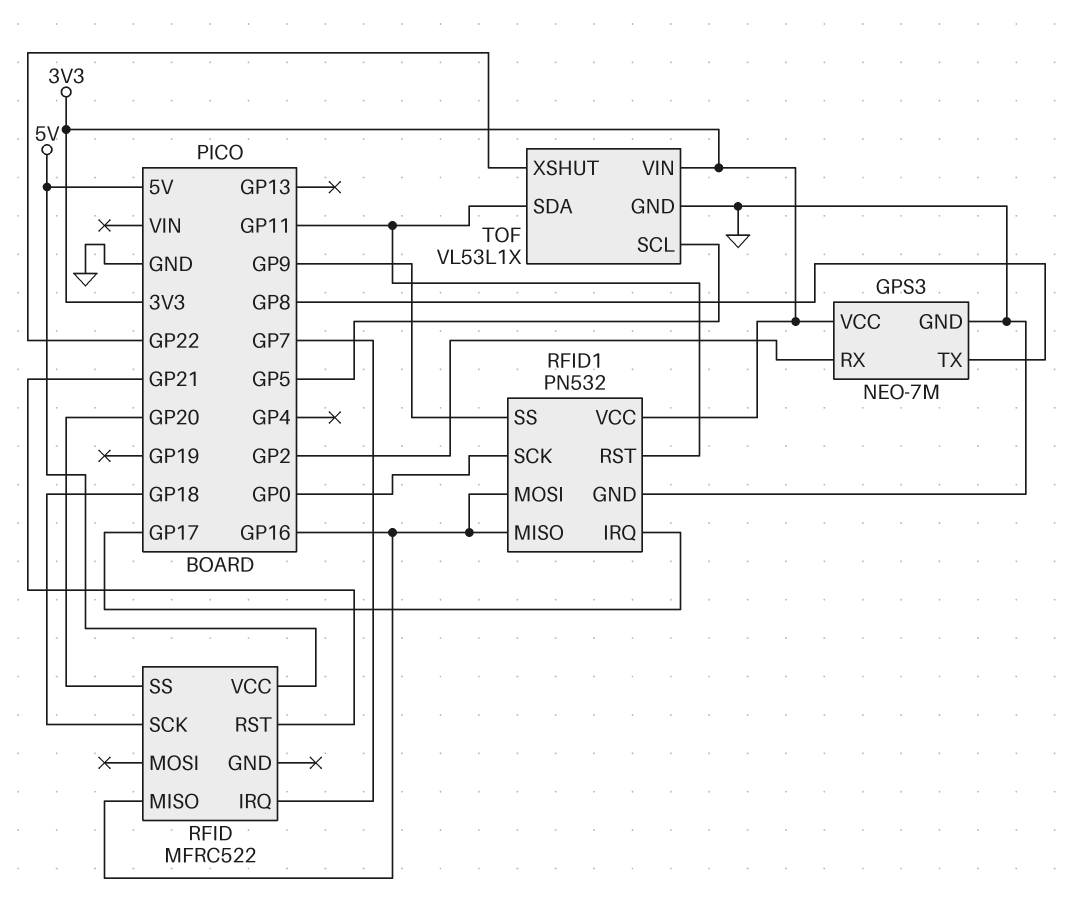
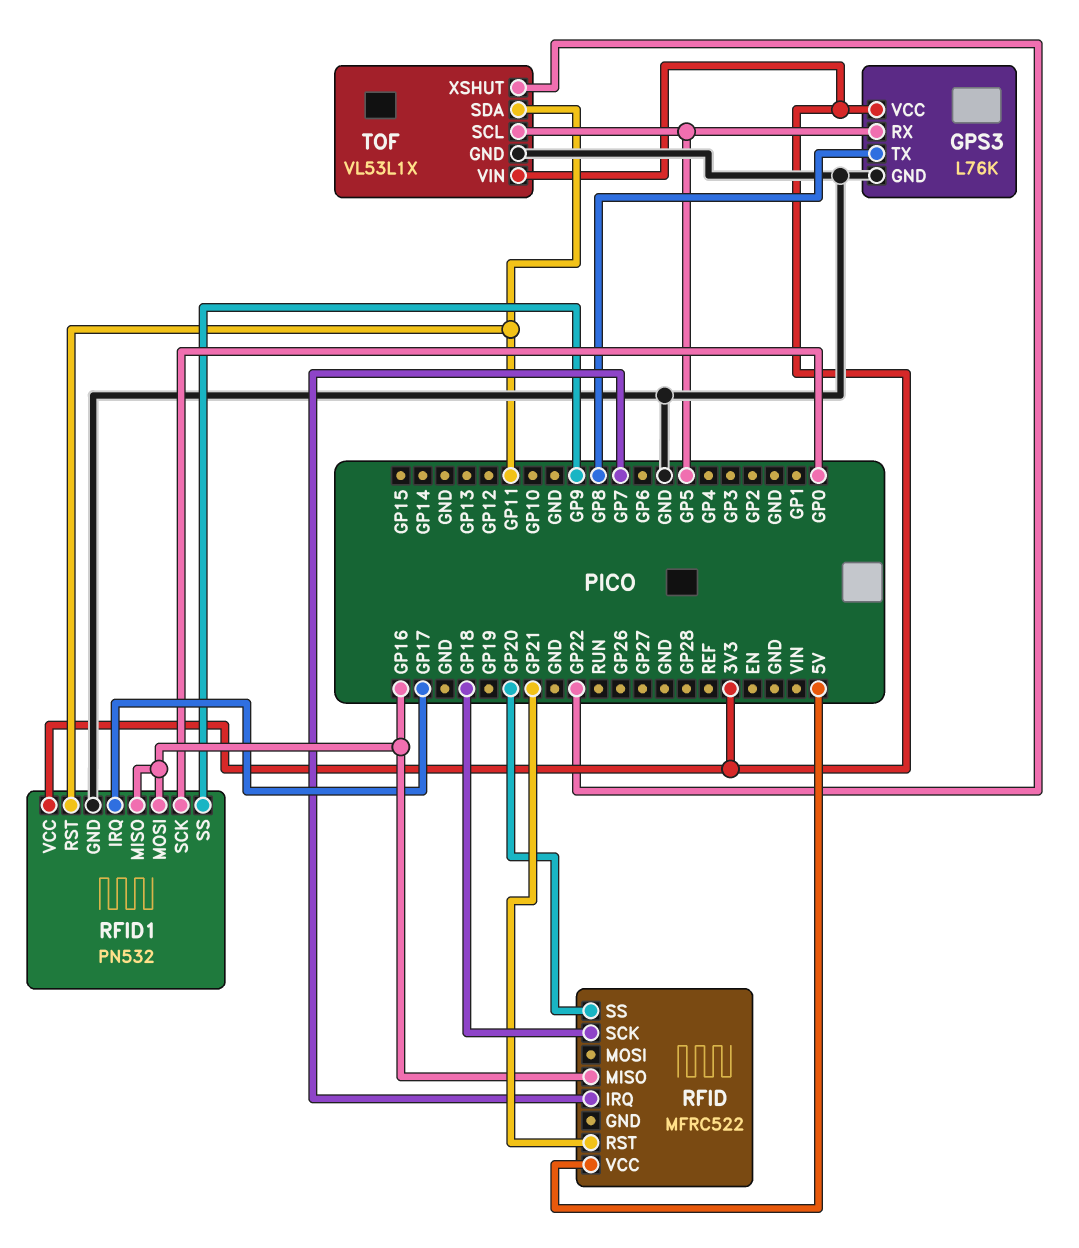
GPS3: NEO-7M -> L76K
GPS3 pin RX: GP2 -> GP5

